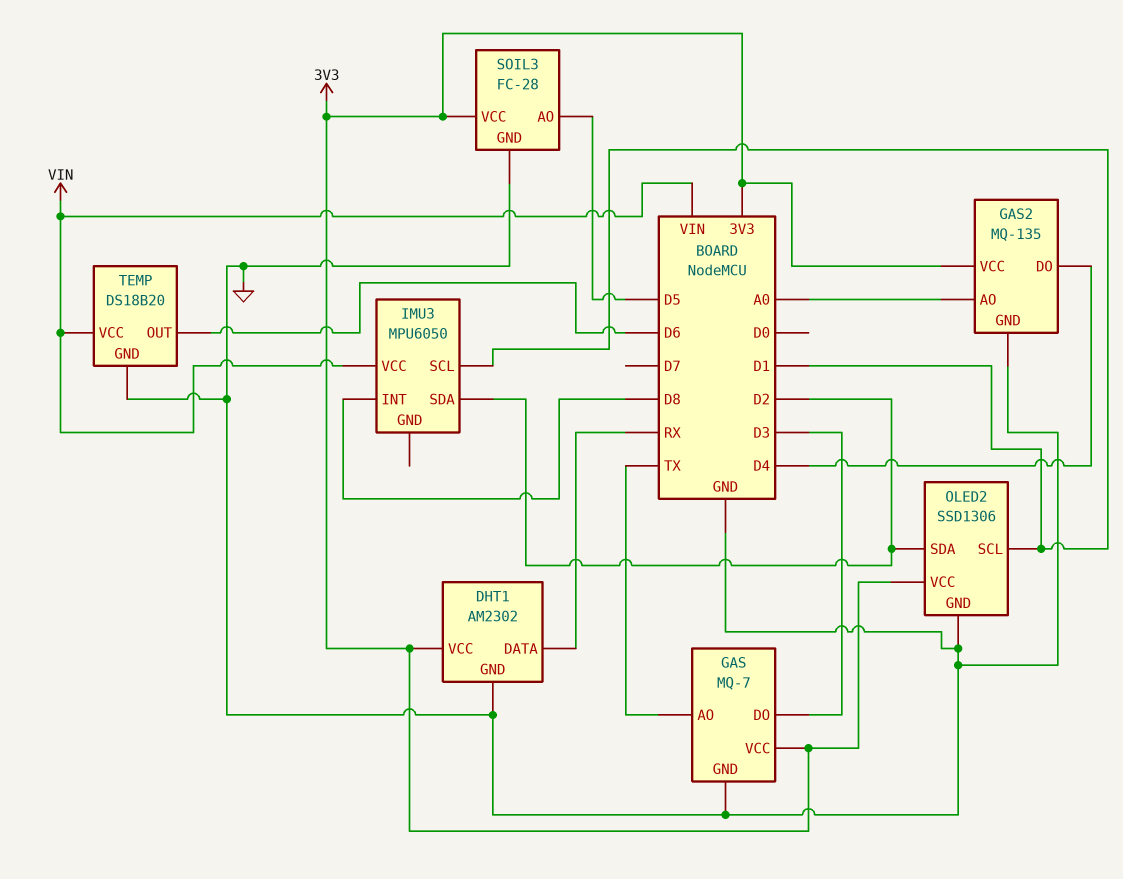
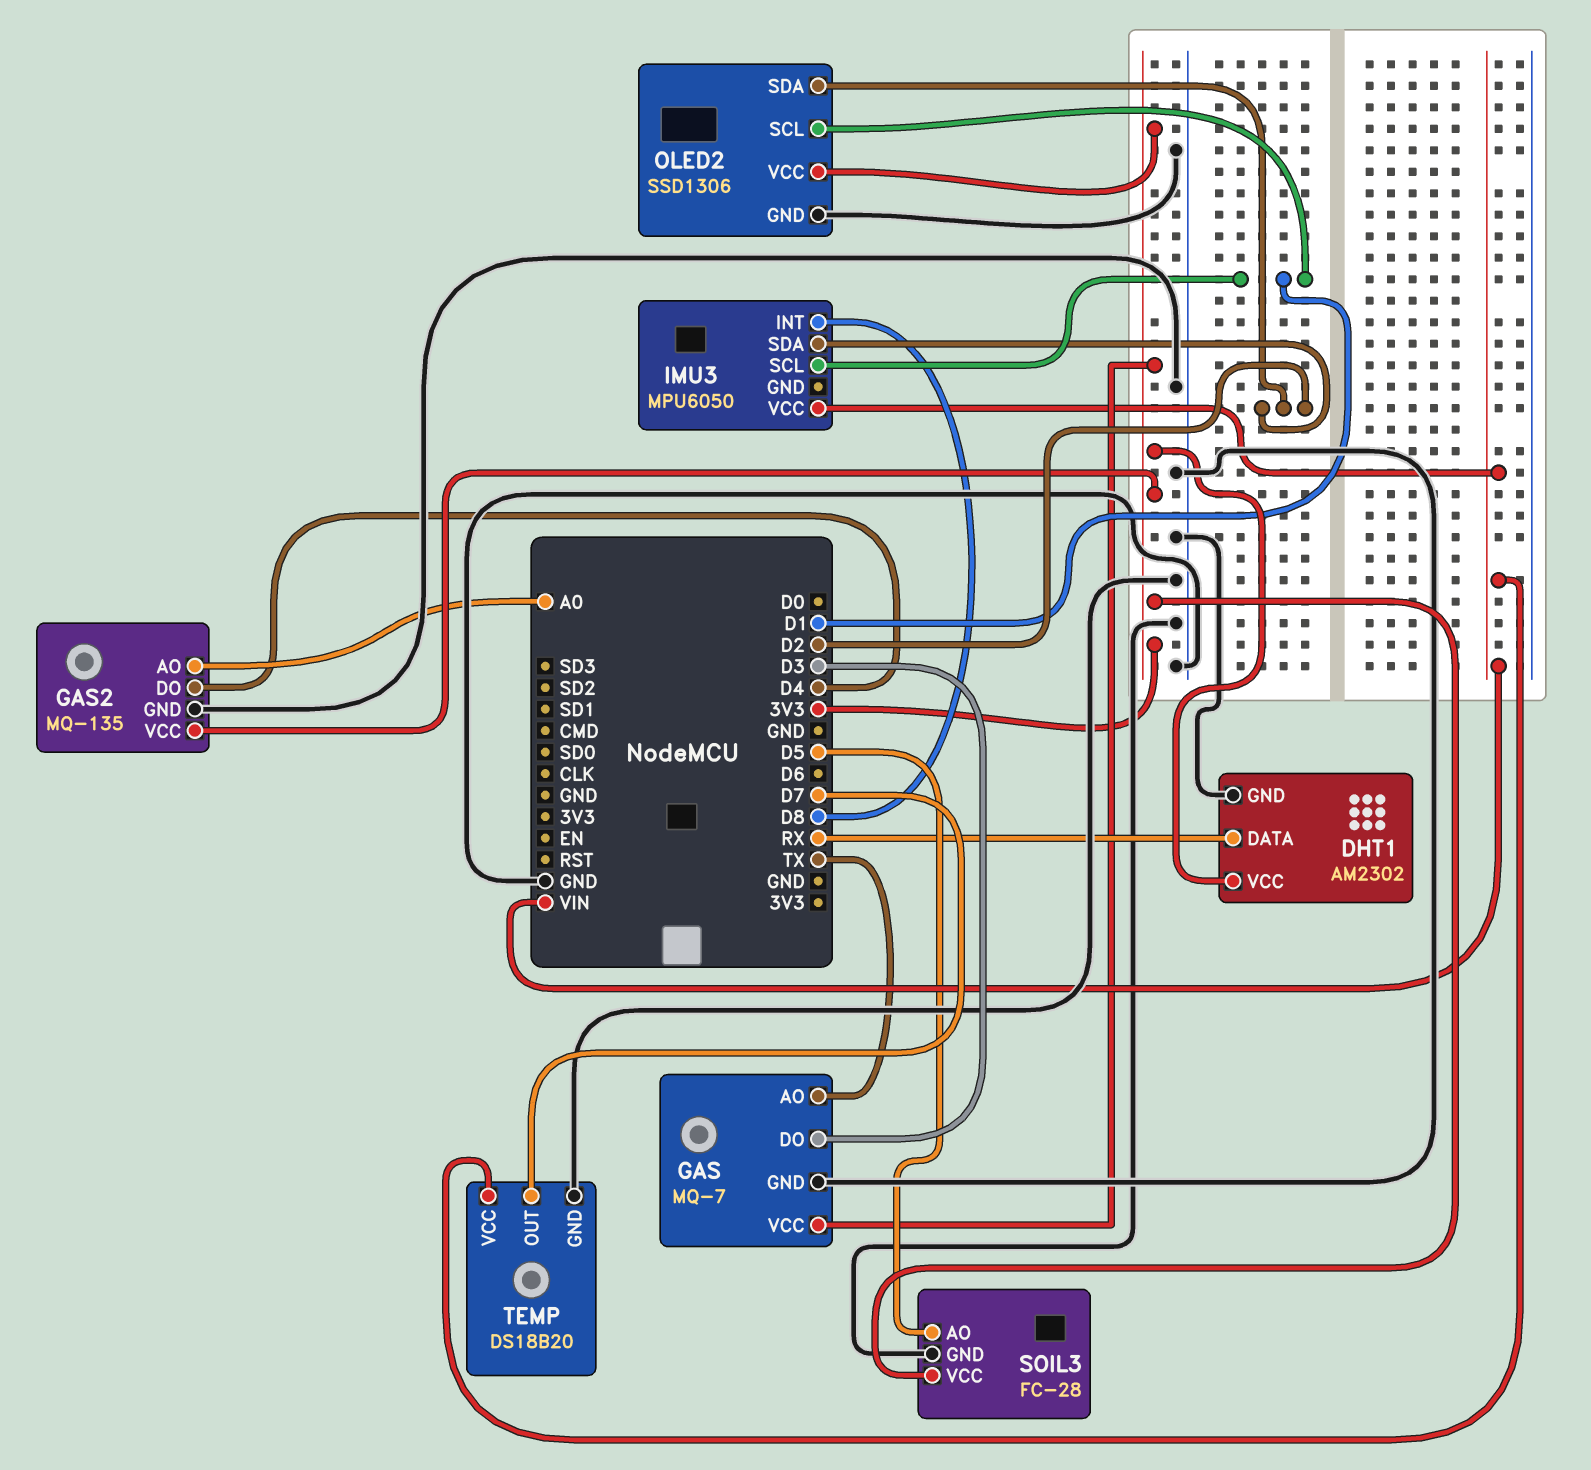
TEMP pin OUT: D6 -> D7

